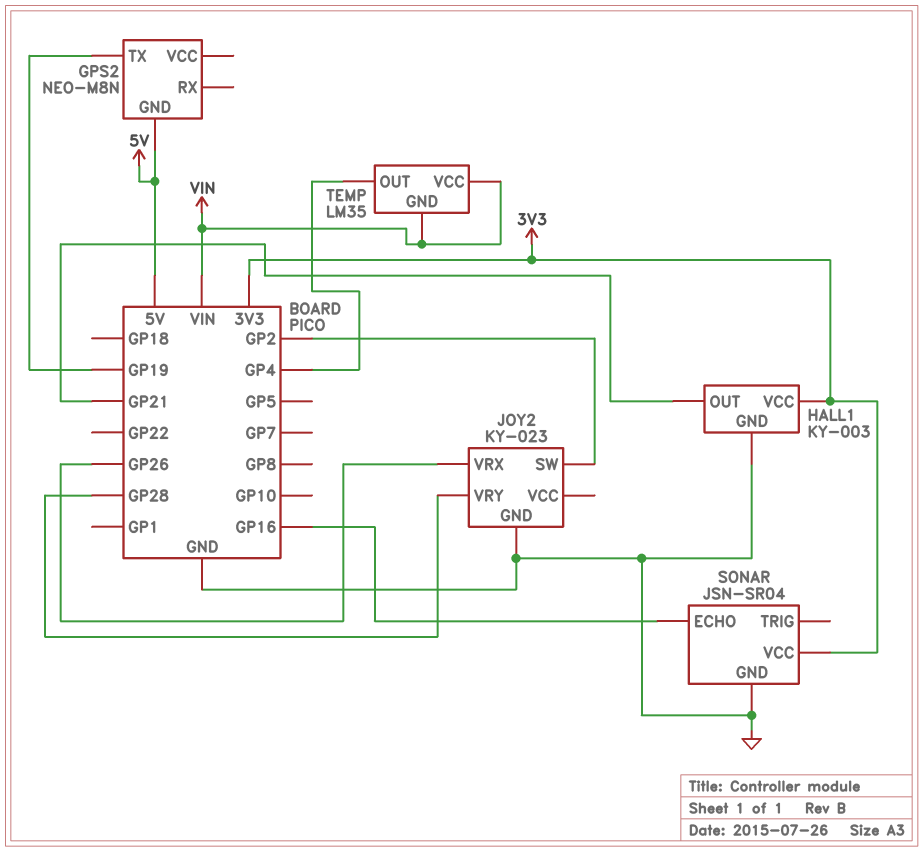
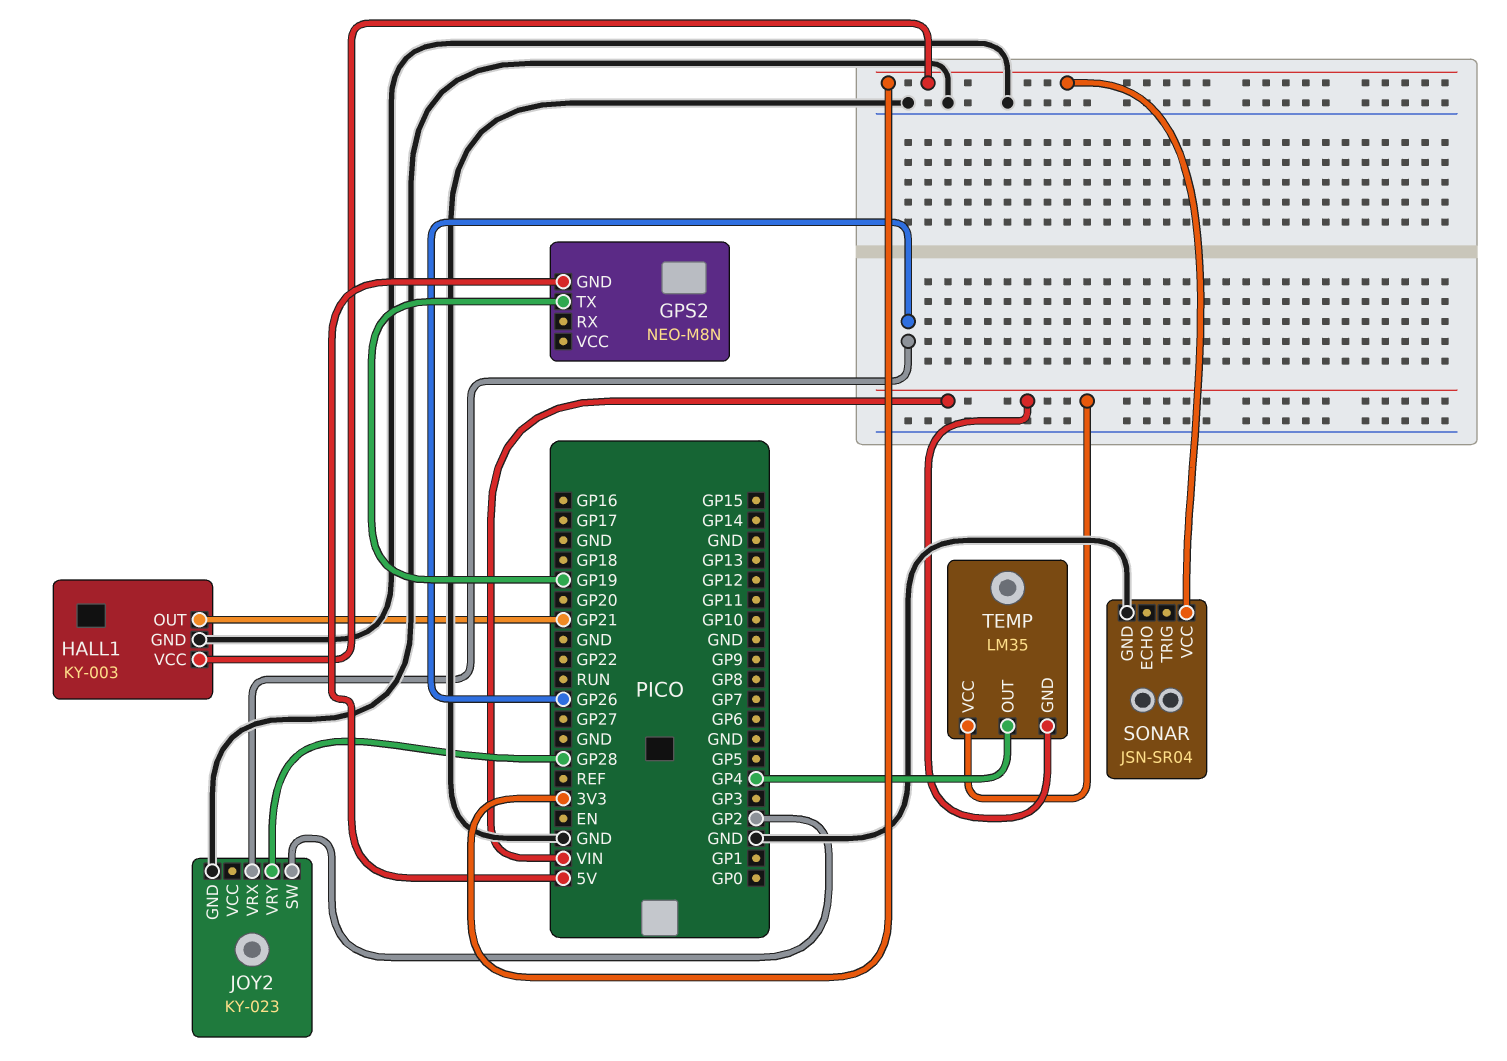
SONAR pin ECHO: GP16 -> none

